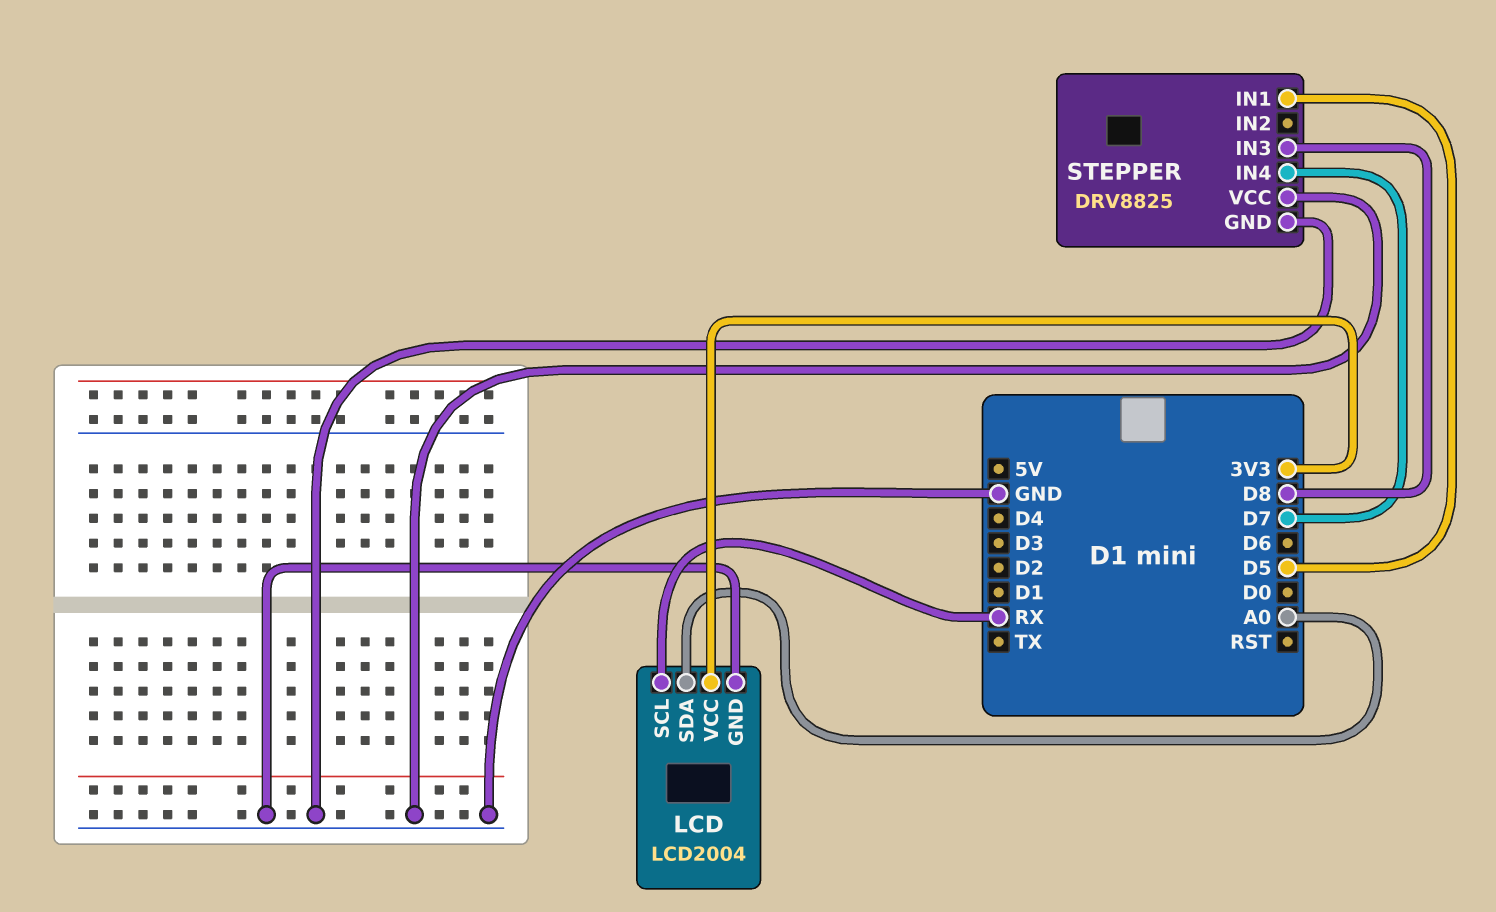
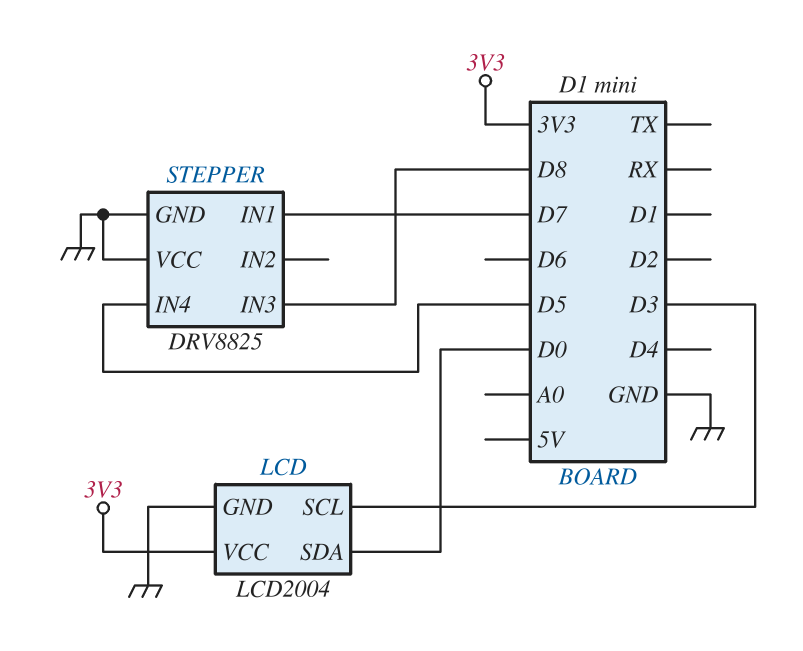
LCD pin SCL: RX -> D3
LCD pin SDA: A0 -> D0
STEPPER pin IN1: D5 -> D7
STEPPER pin IN4: D7 -> D5

